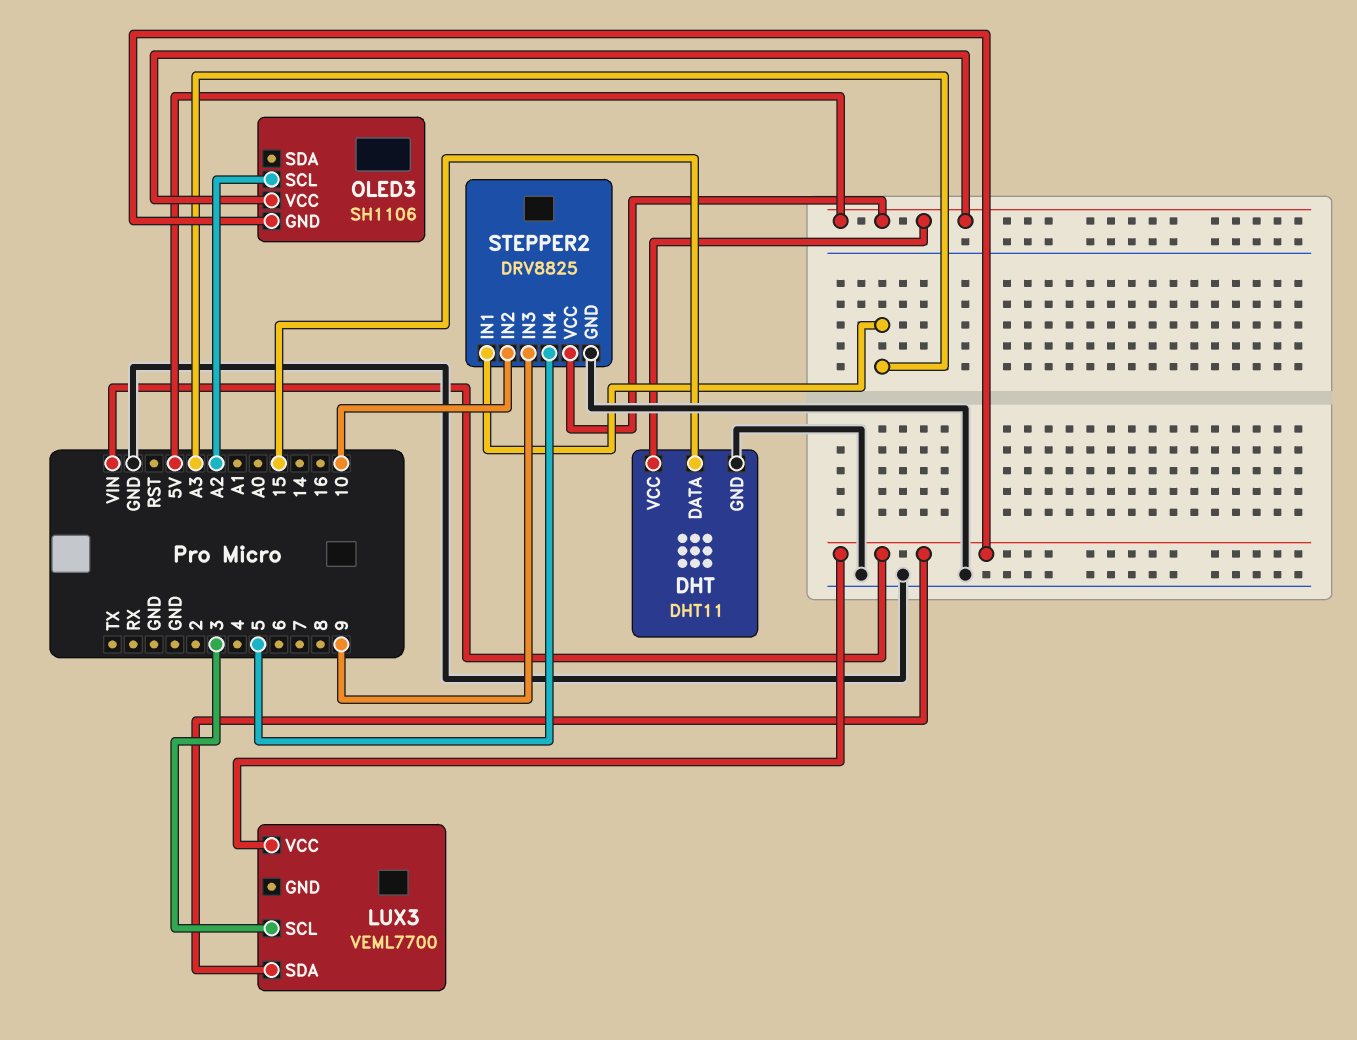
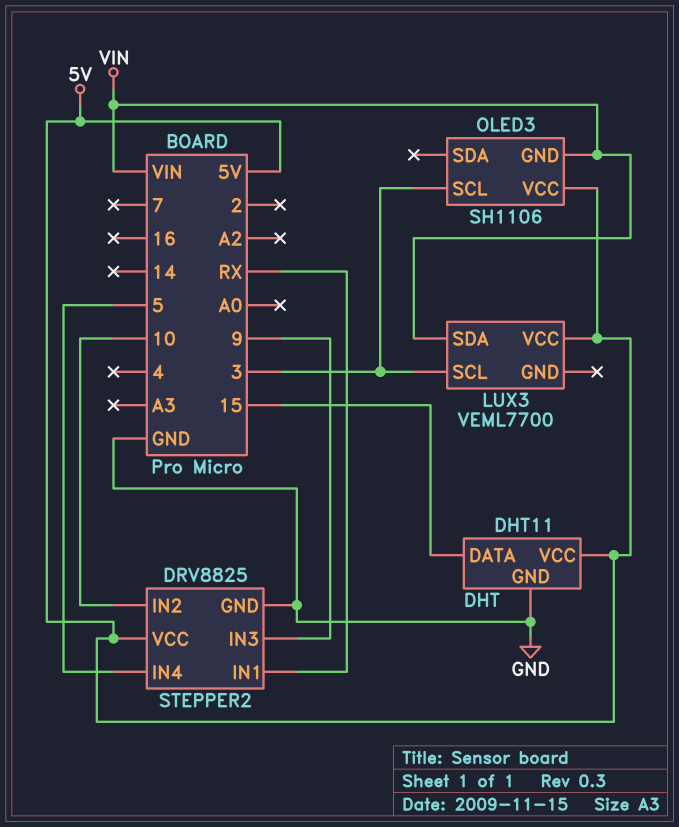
LUX3 pin VCC: VIN -> 5V
OLED3 pin SCL: A2 -> 3
STEPPER2 pin IN1: A3 -> RX

